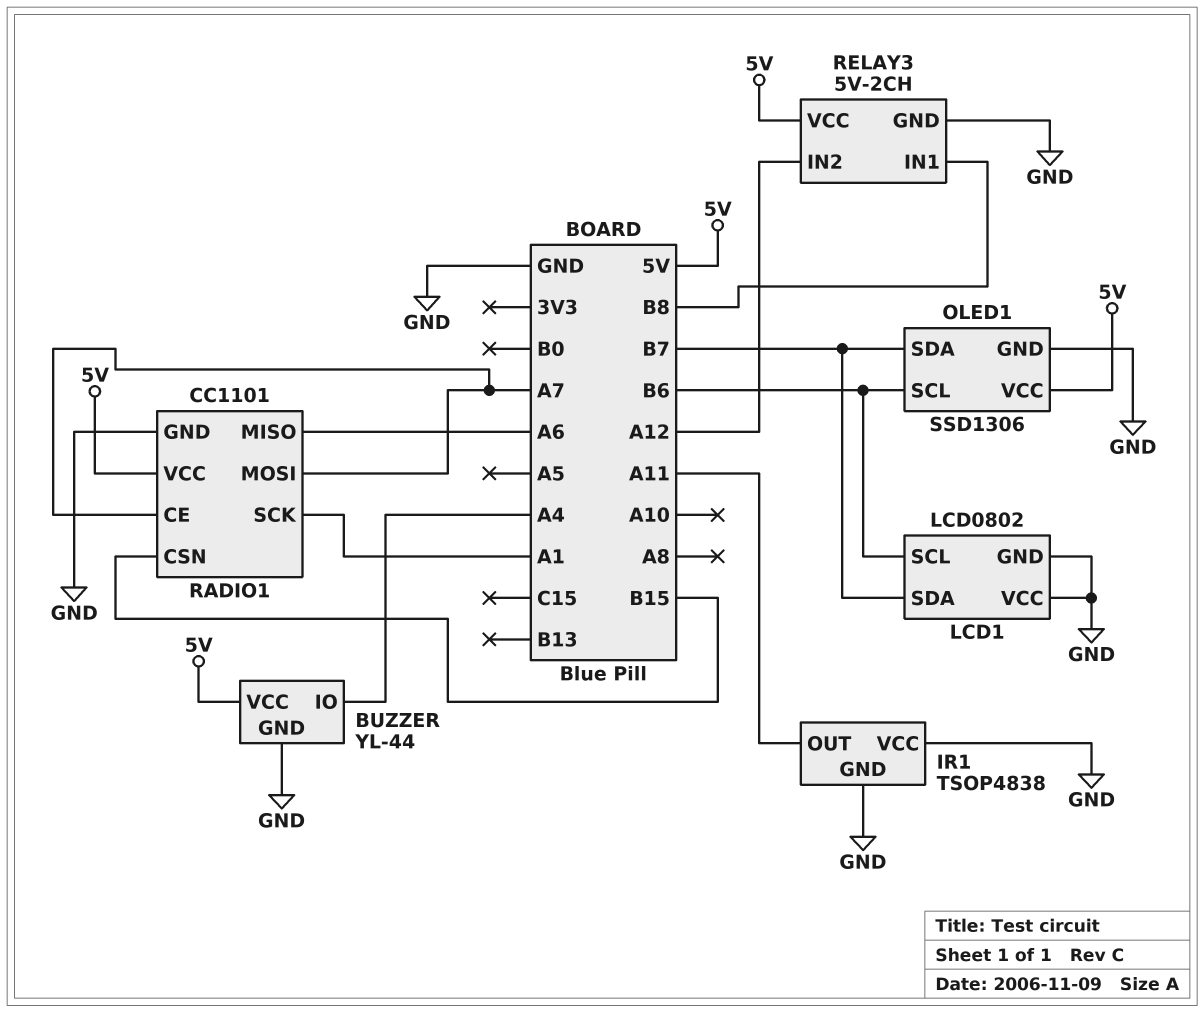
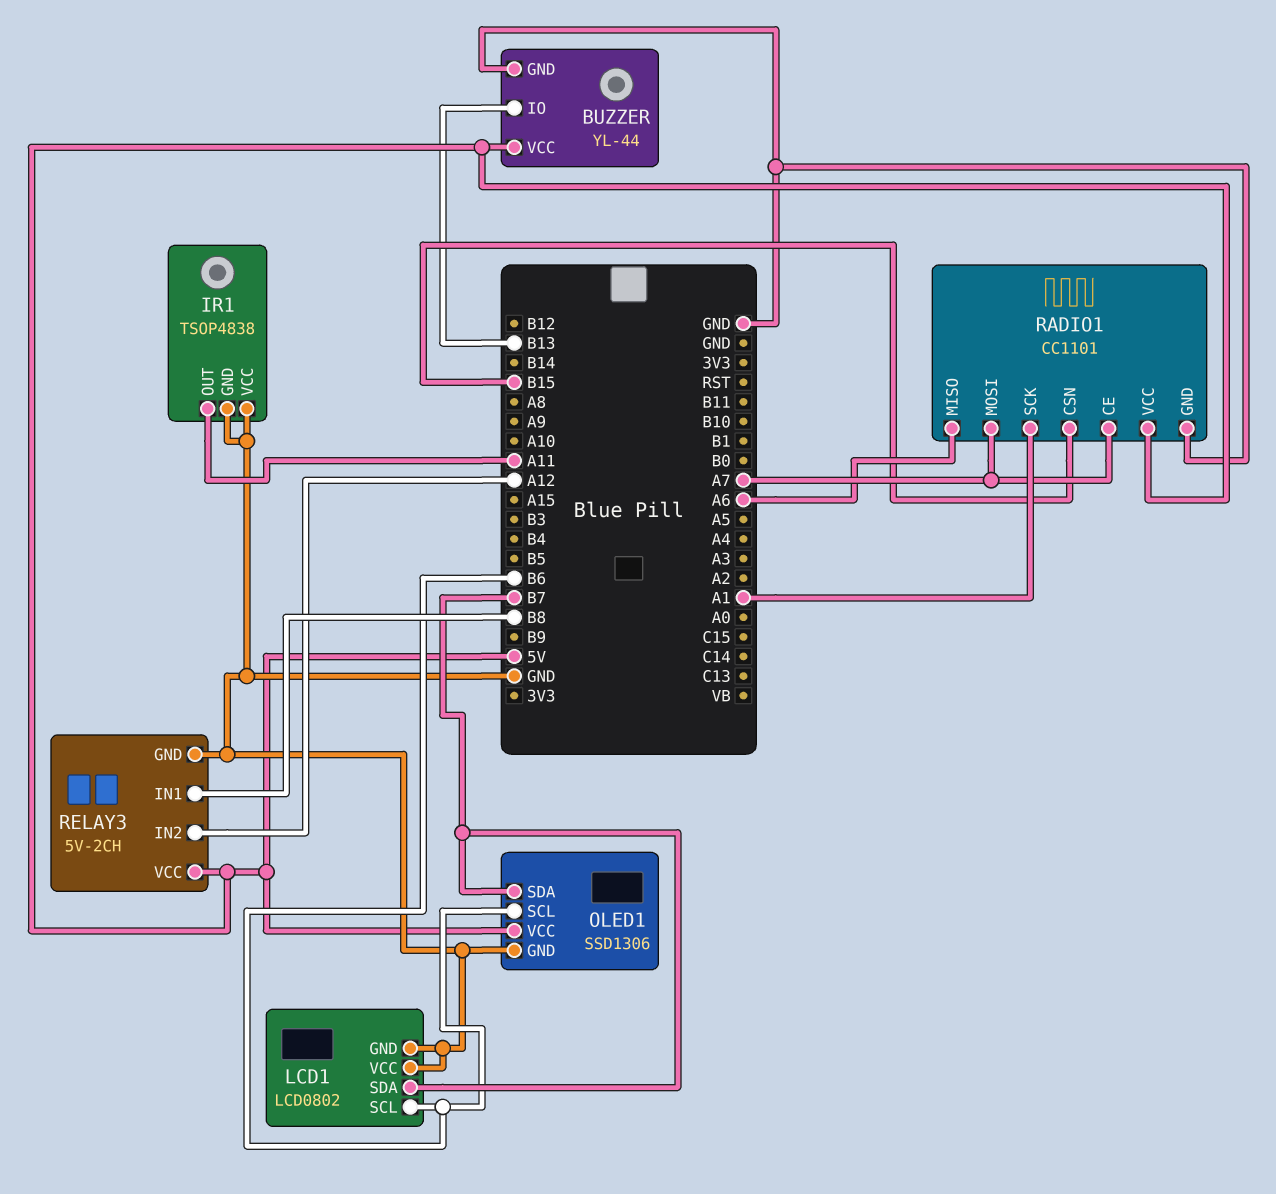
BUZZER pin IO: A4 -> B13

